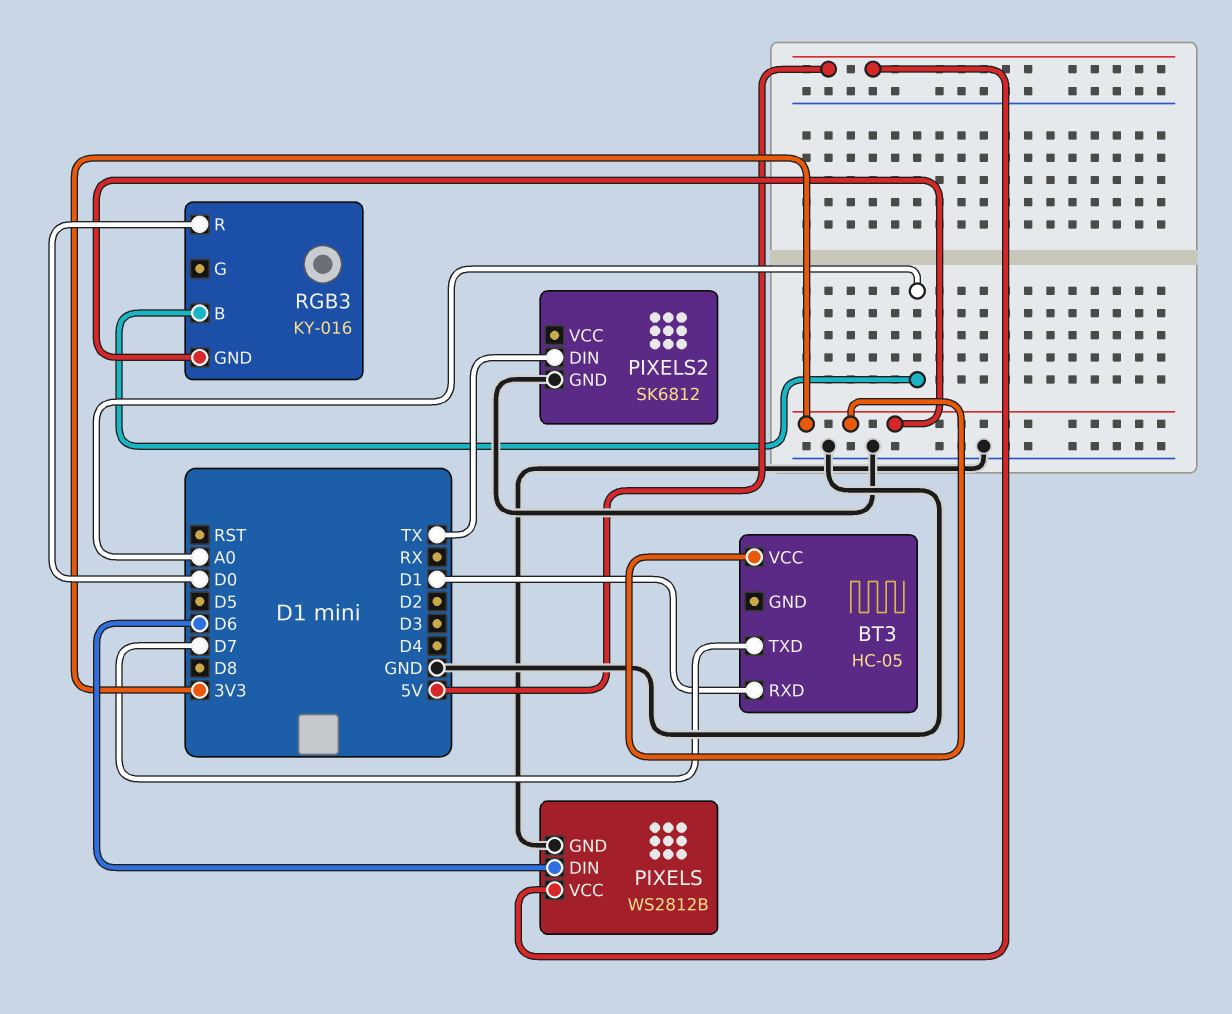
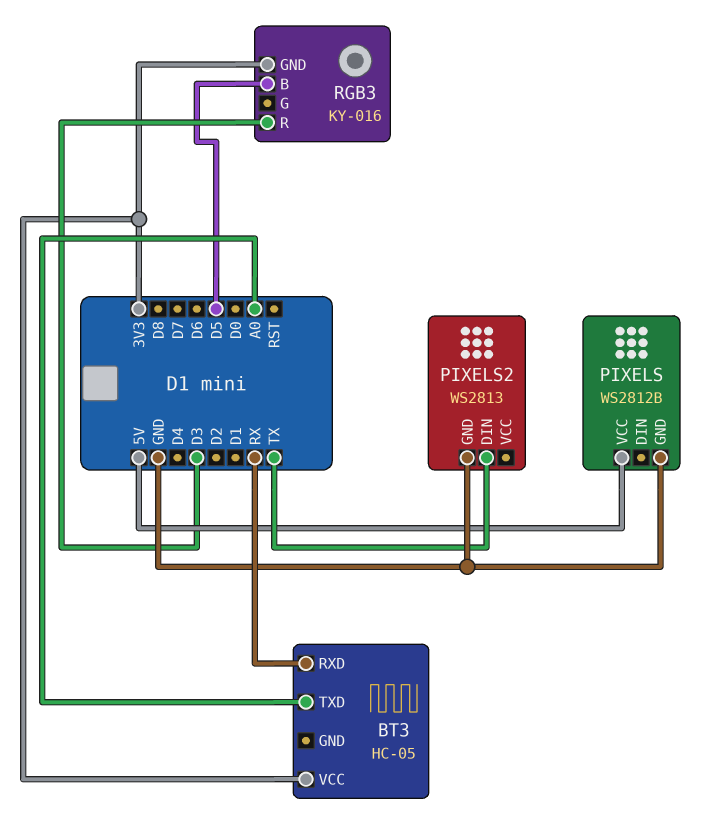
BT3 pin RXD: D1 -> RX
BT3 pin TXD: D7 -> A0
PIXELS pin DIN: D6 -> none
PIXELS2: SK6812 -> WS2813
RGB3 pin B: A0 -> D5
RGB3 pin R: D0 -> D3

